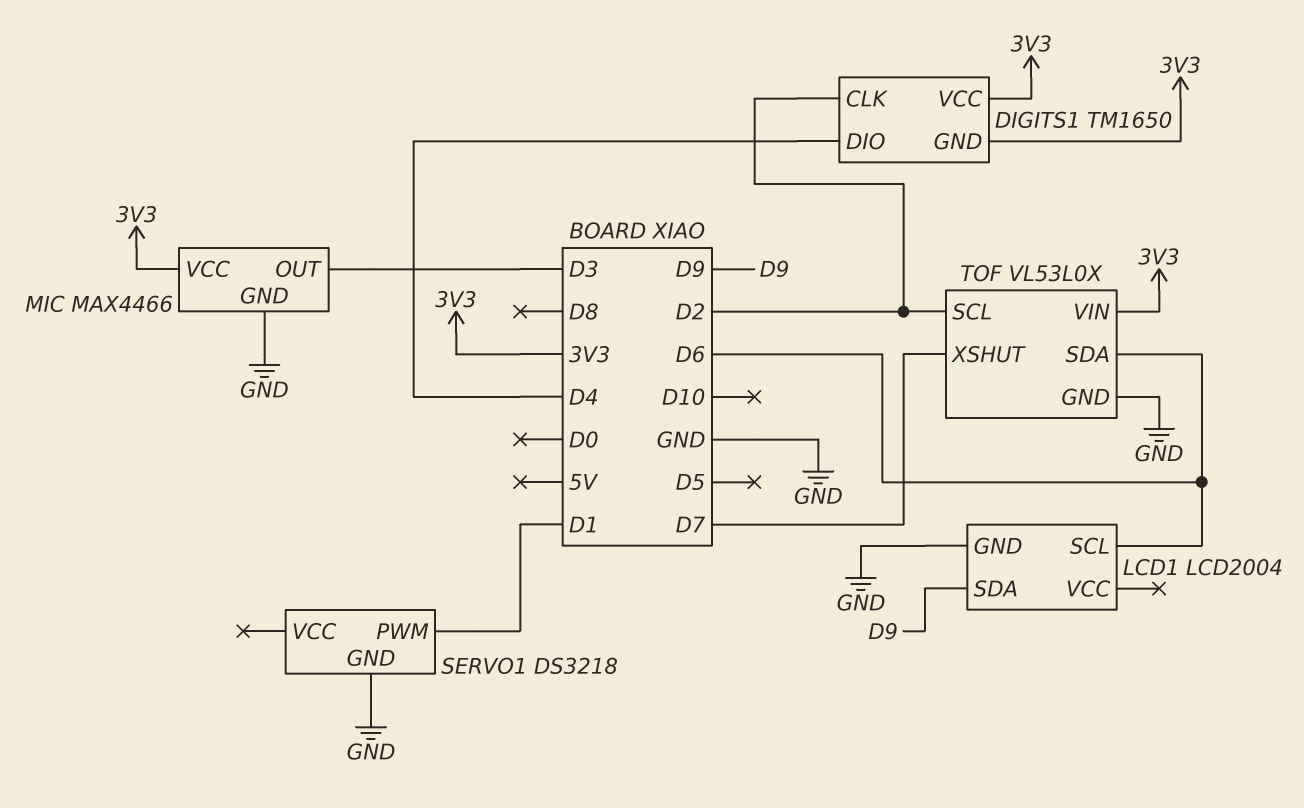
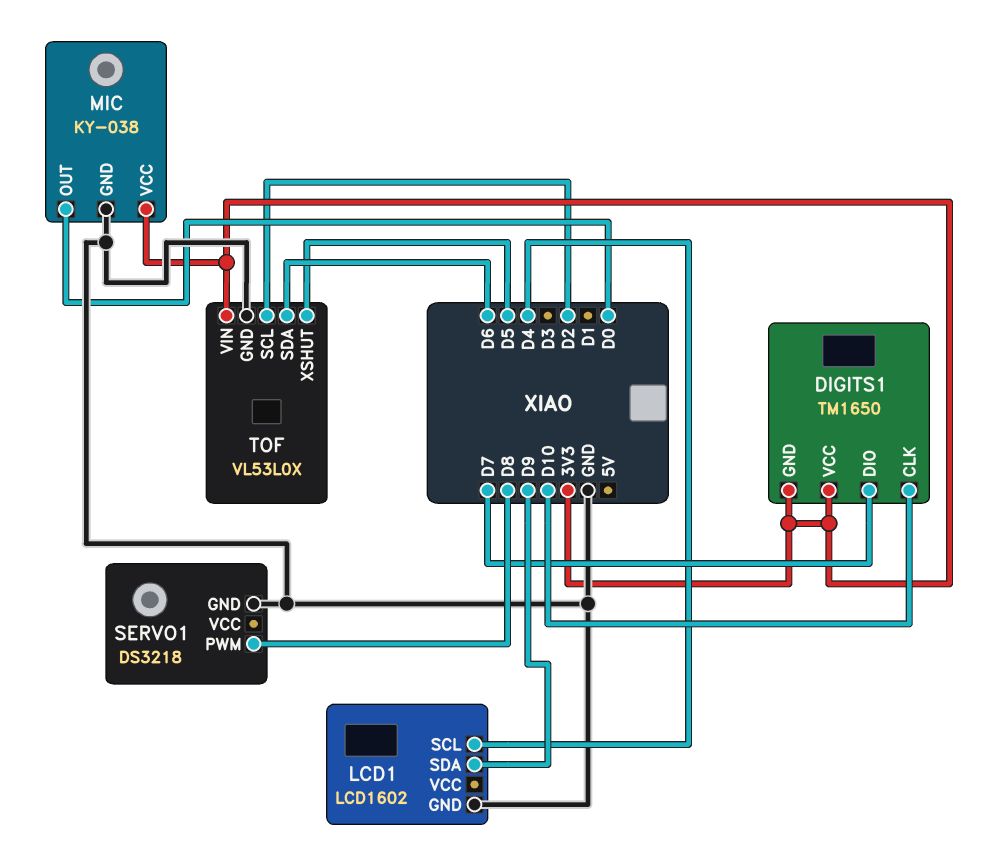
DIGITS1 pin CLK: D2 -> D10
DIGITS1 pin DIO: D4 -> D7
LCD1: LCD2004 -> LCD1602
LCD1 pin SCL: D6 -> D4
MIC: MAX4466 -> KY-038
MIC pin OUT: D3 -> D0
SERVO1 pin PWM: D1 -> D8
TOF pin XSHUT: D7 -> D5

